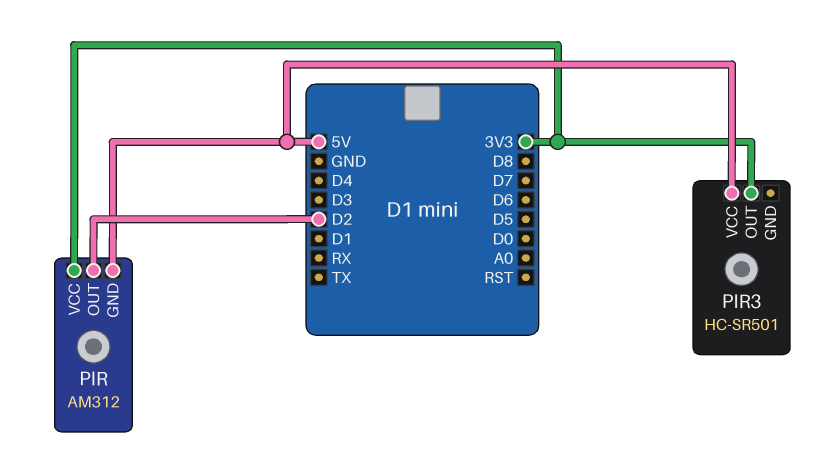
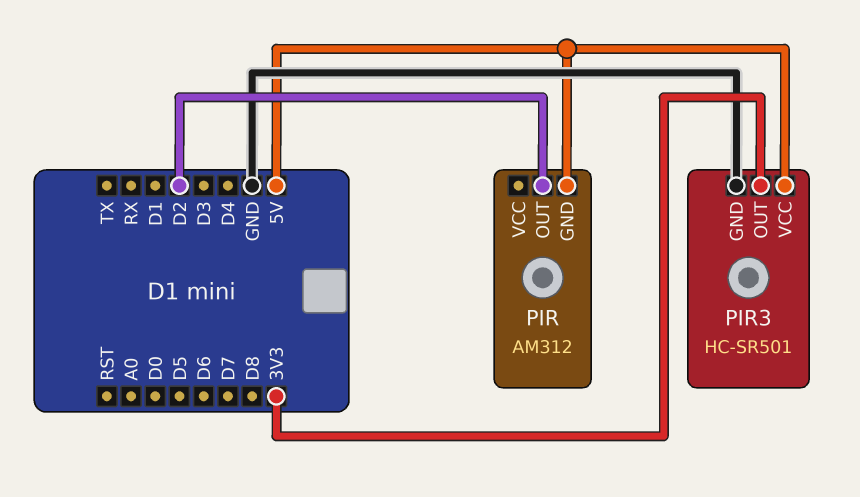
PIR pin VCC: 3V3 -> none
PIR3 pin GND: none -> GND

